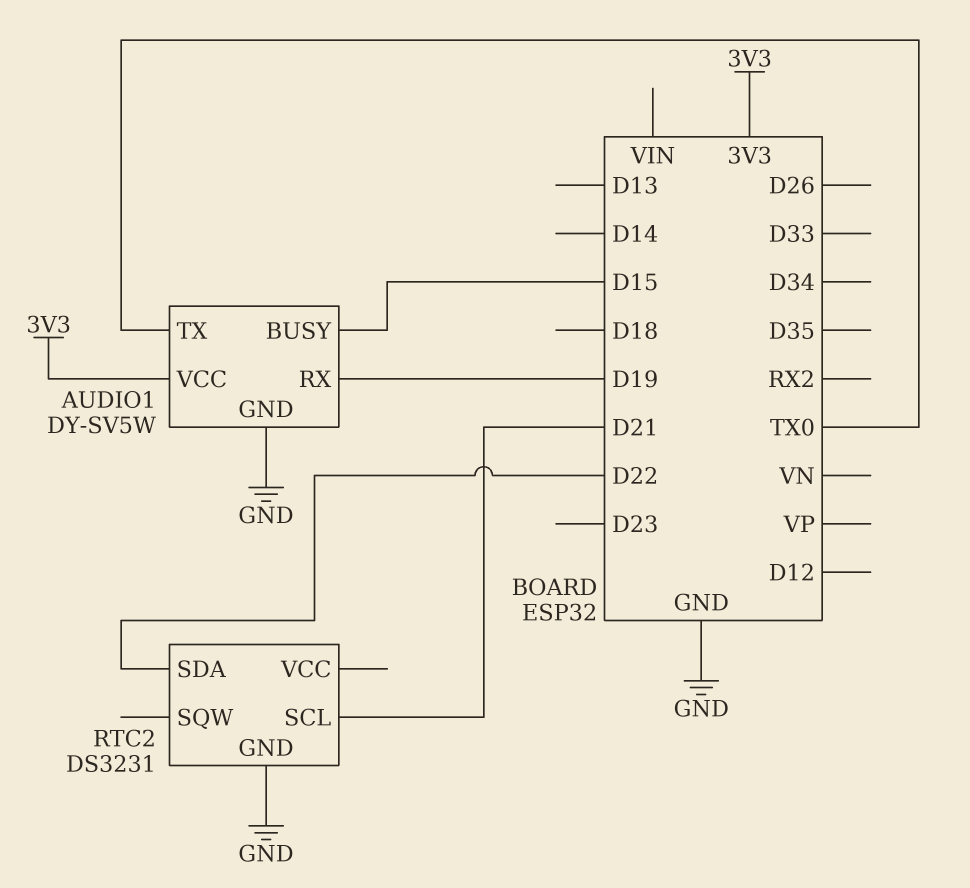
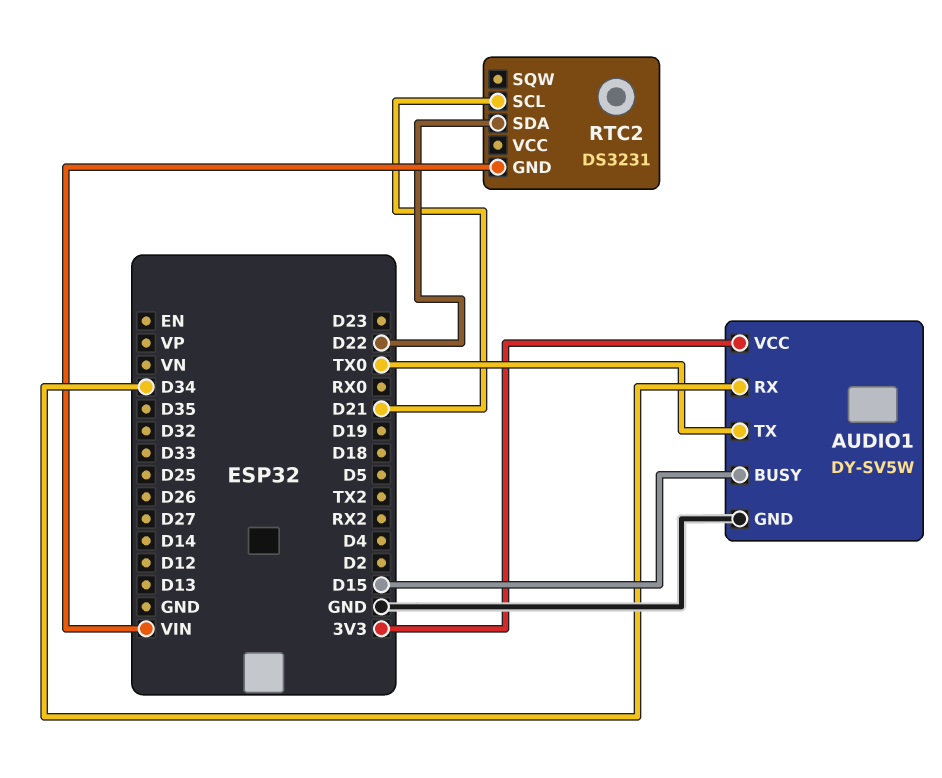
AUDIO1 pin RX: D19 -> D34
RTC2 pin GND: GND -> VIN

